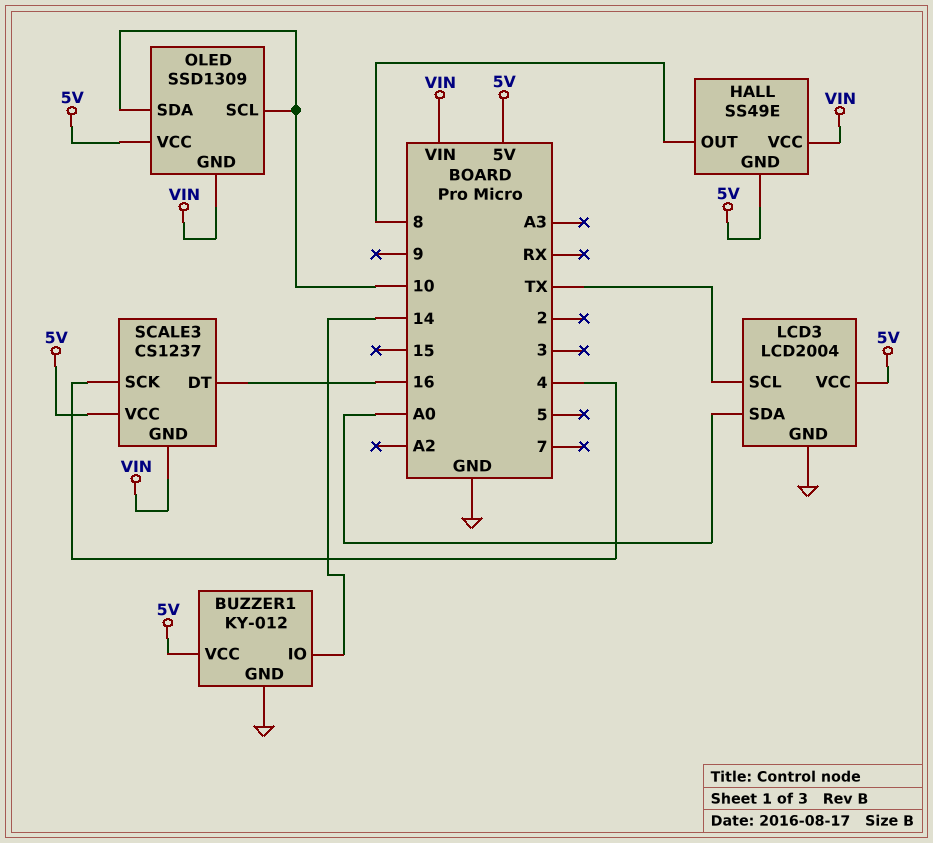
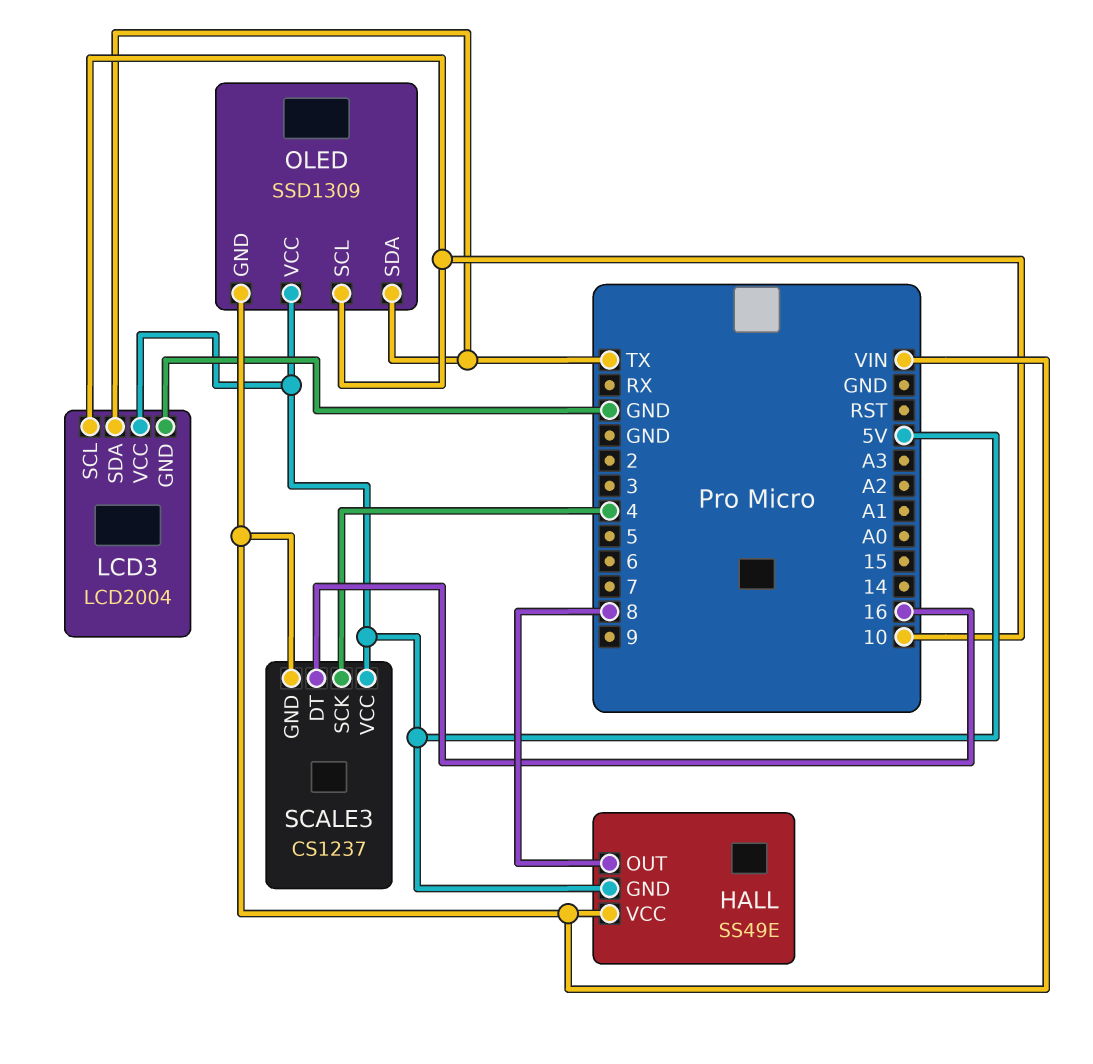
BUZZER1: KY-012 -> none
BUZZER1 pin GND: GND -> none
BUZZER1 pin IO: 14 -> none
BUZZER1 pin VCC: 5V -> none
LCD3 pin SCL: TX -> 10
LCD3 pin SDA: A0 -> TX
OLED pin SDA: 10 -> TX

